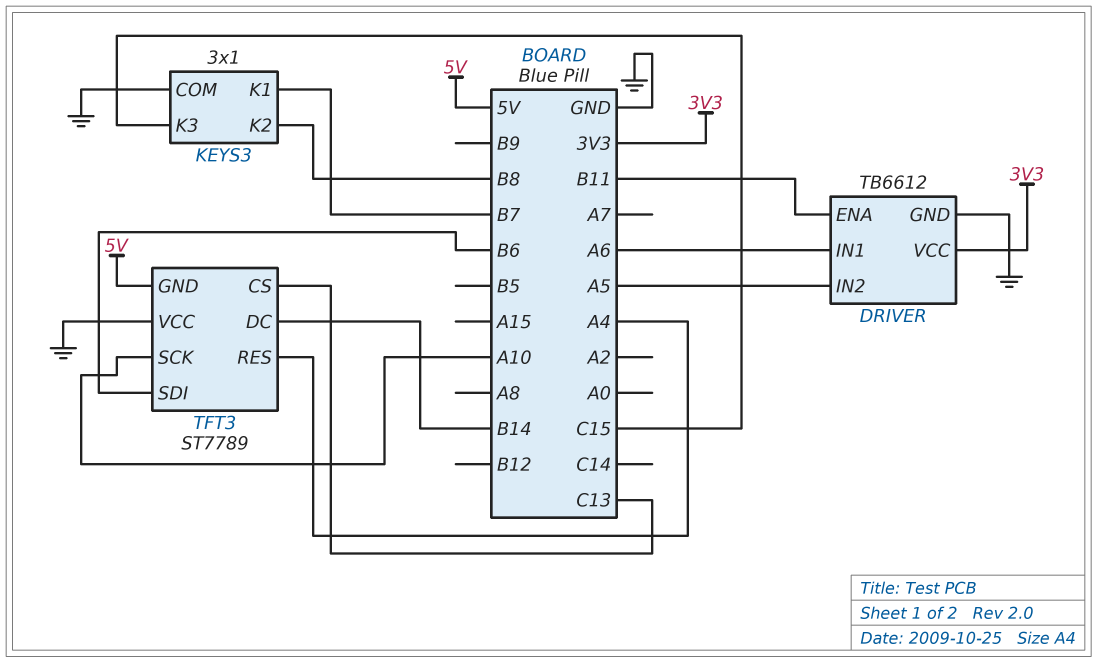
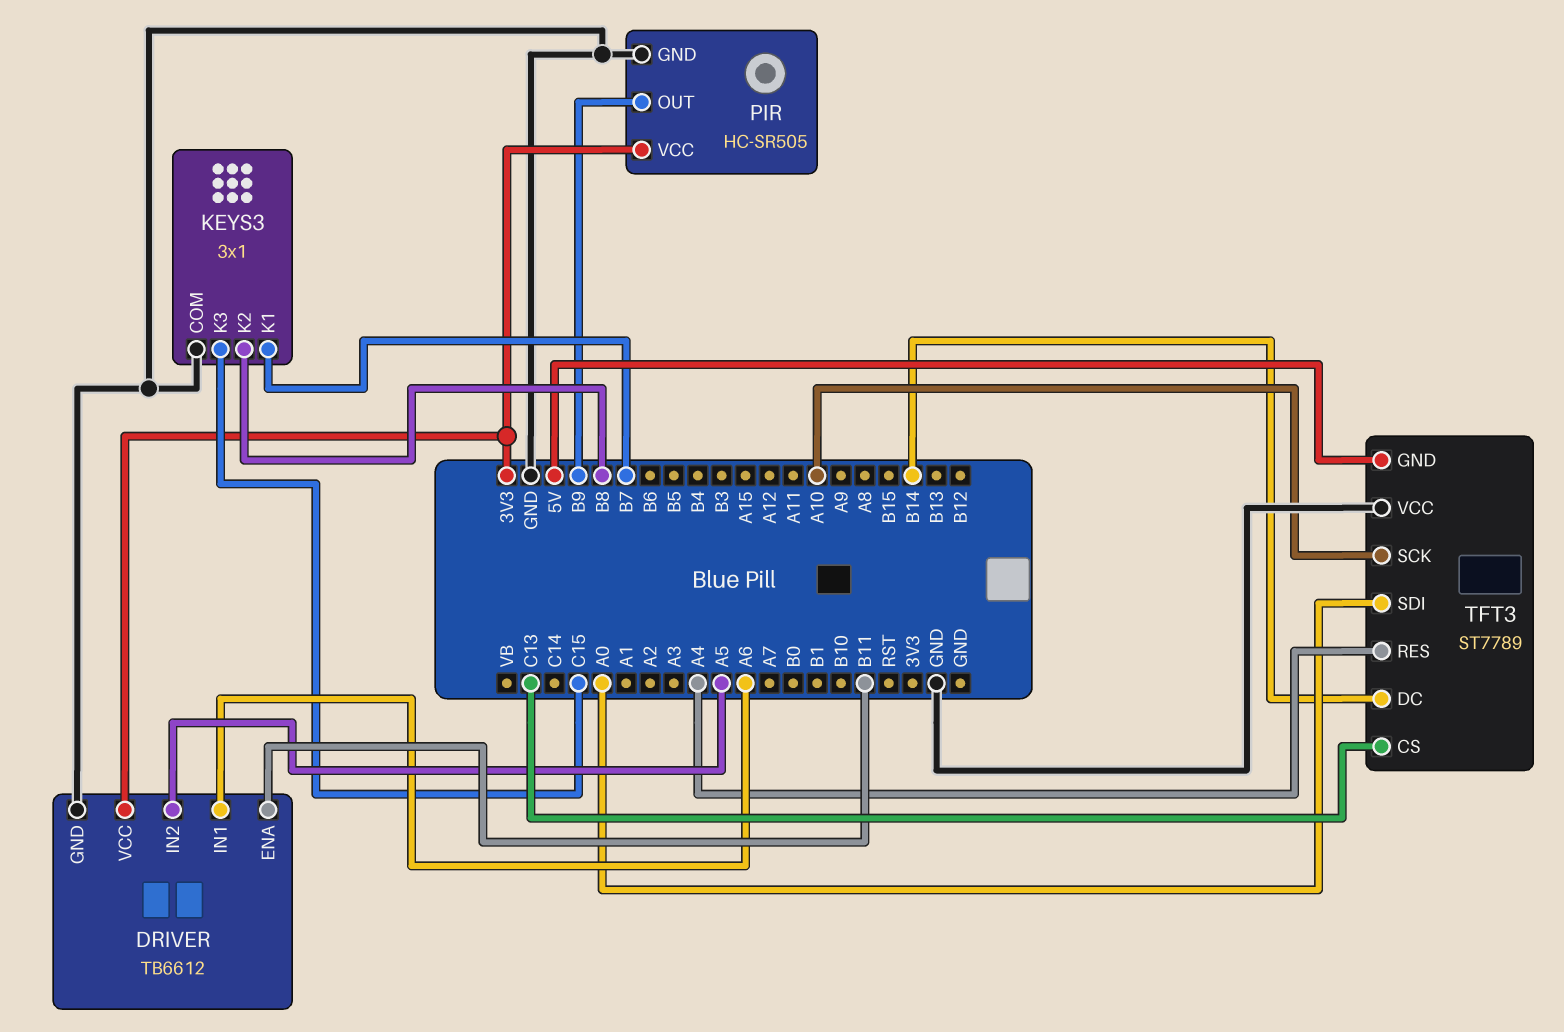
PIR: none -> HC-SR505
PIR pin GND: none -> GND
PIR pin OUT: none -> B9
PIR pin VCC: none -> 3V3
TFT3 pin SDI: B6 -> A0

